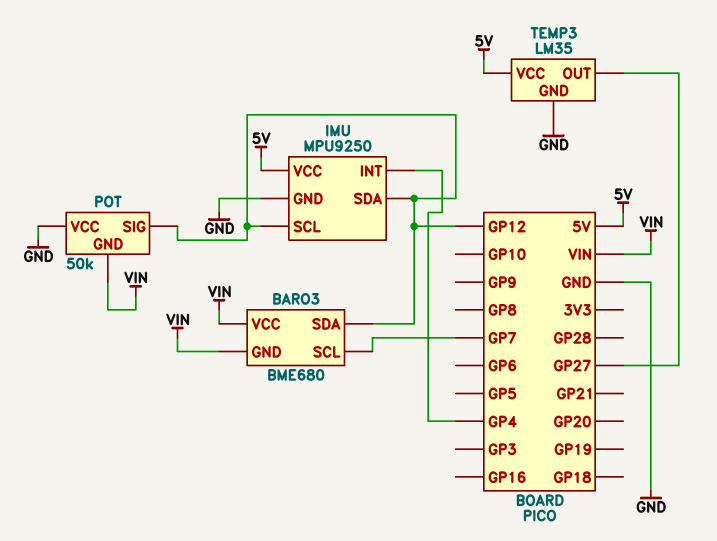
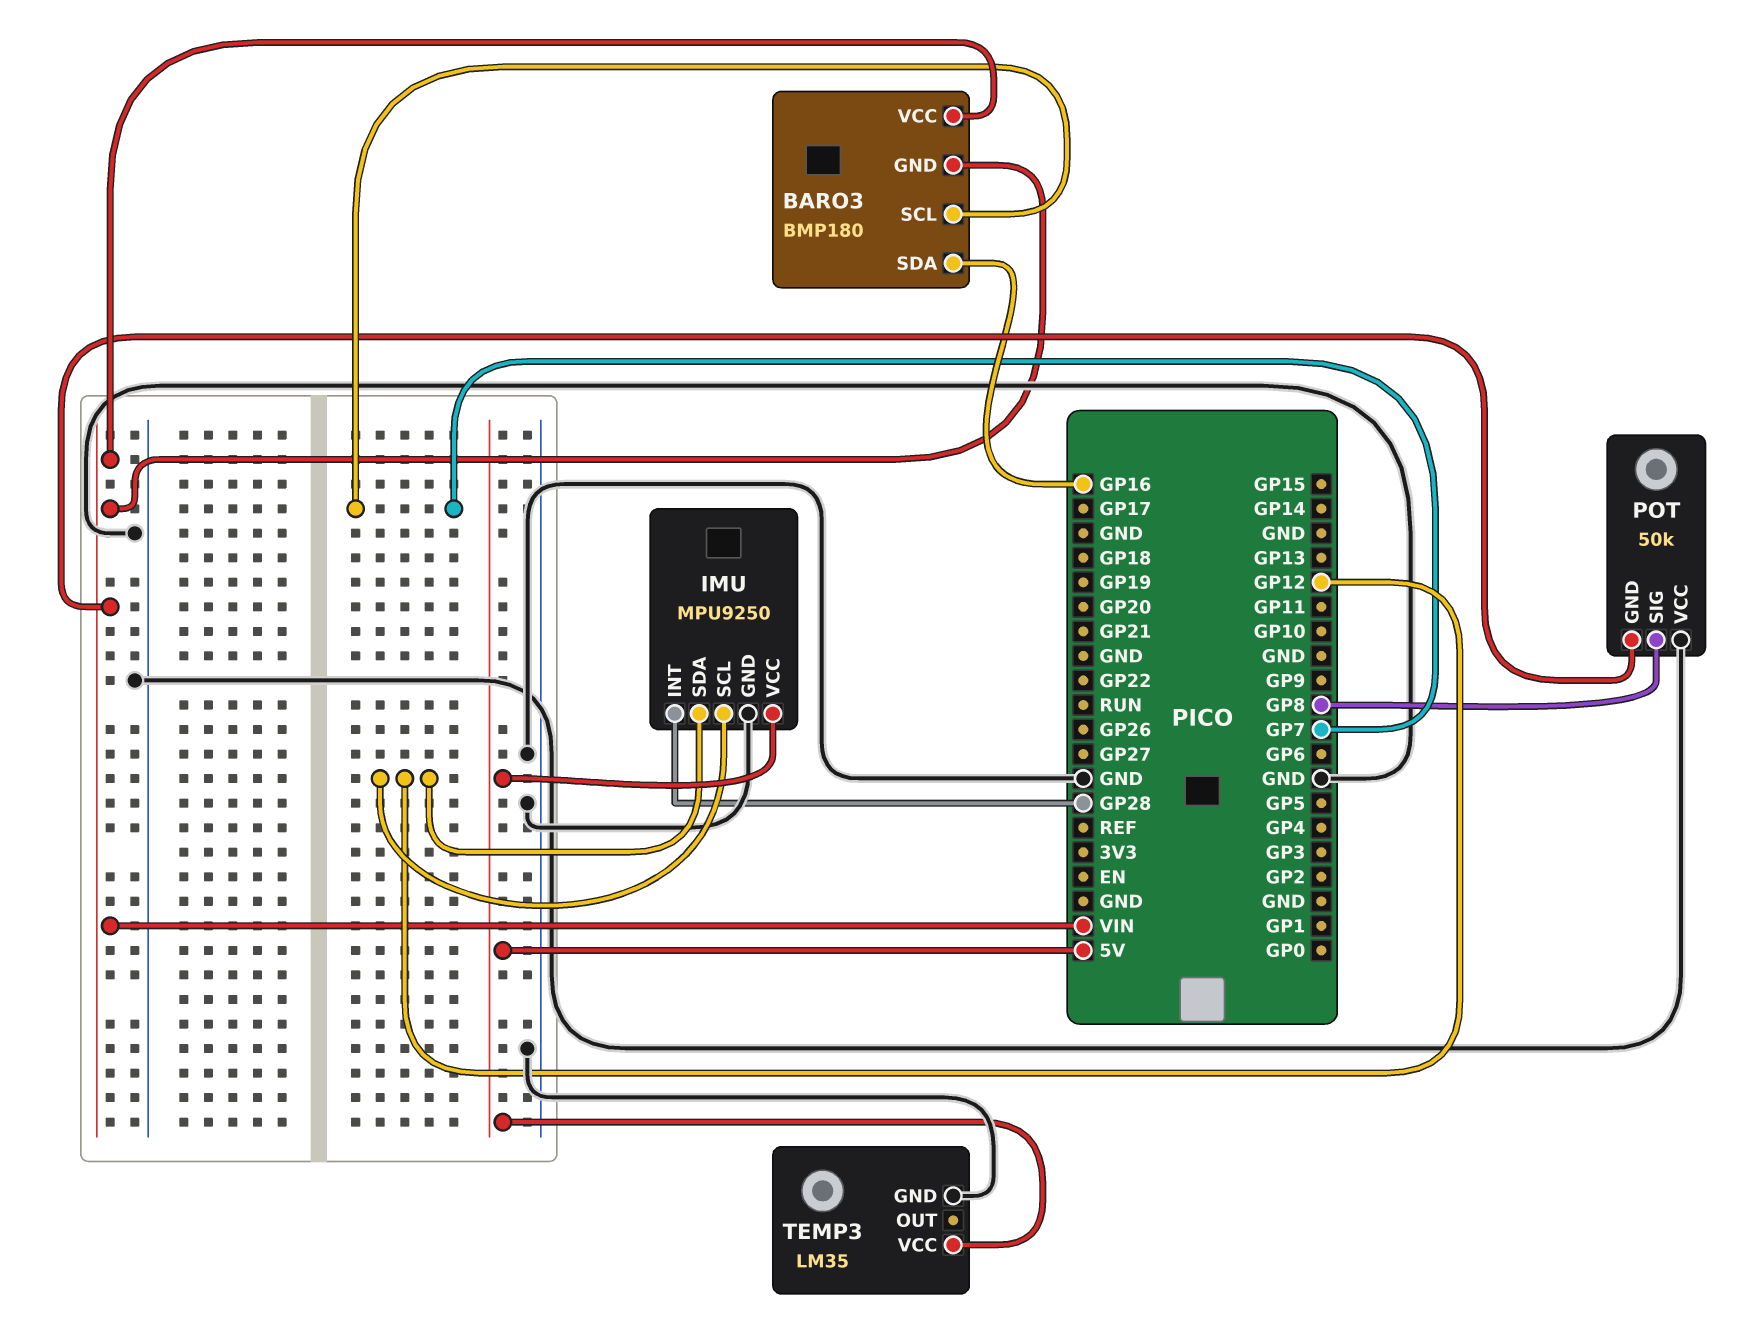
BARO3: BME680 -> BMP180
BARO3 pin SDA: GP12 -> GP16
IMU pin INT: GP4 -> GP28
POT pin SIG: GP12 -> GP8
TEMP3 pin OUT: GP27 -> none

